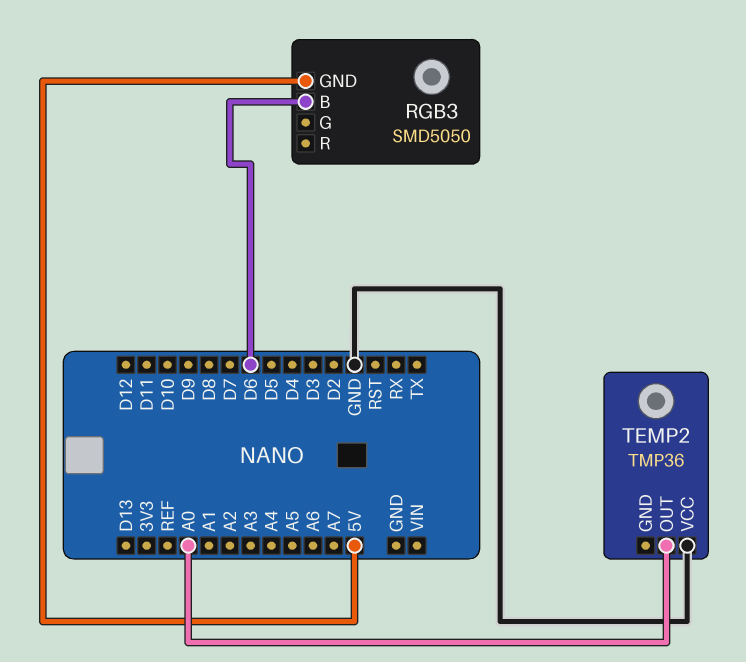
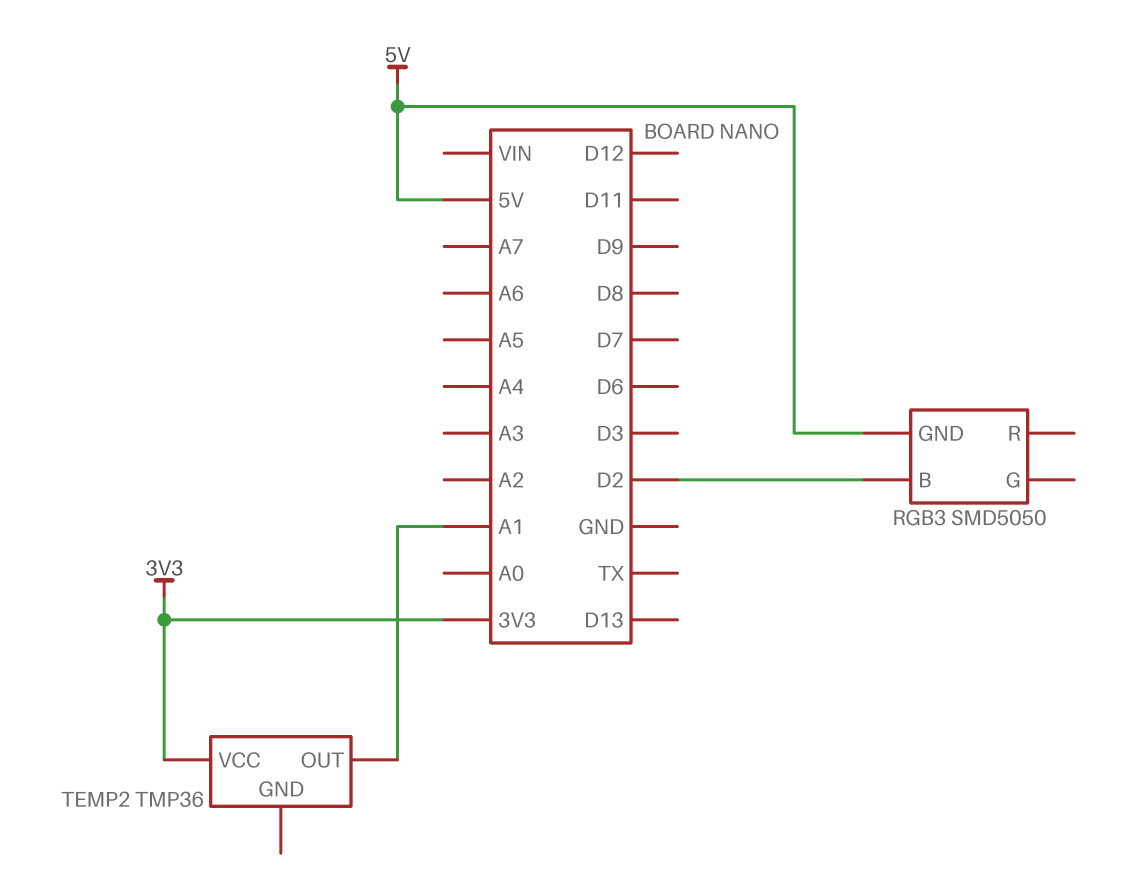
RGB3 pin B: D6 -> D2
TEMP2 pin OUT: A0 -> A1
TEMP2 pin VCC: GND -> 3V3

